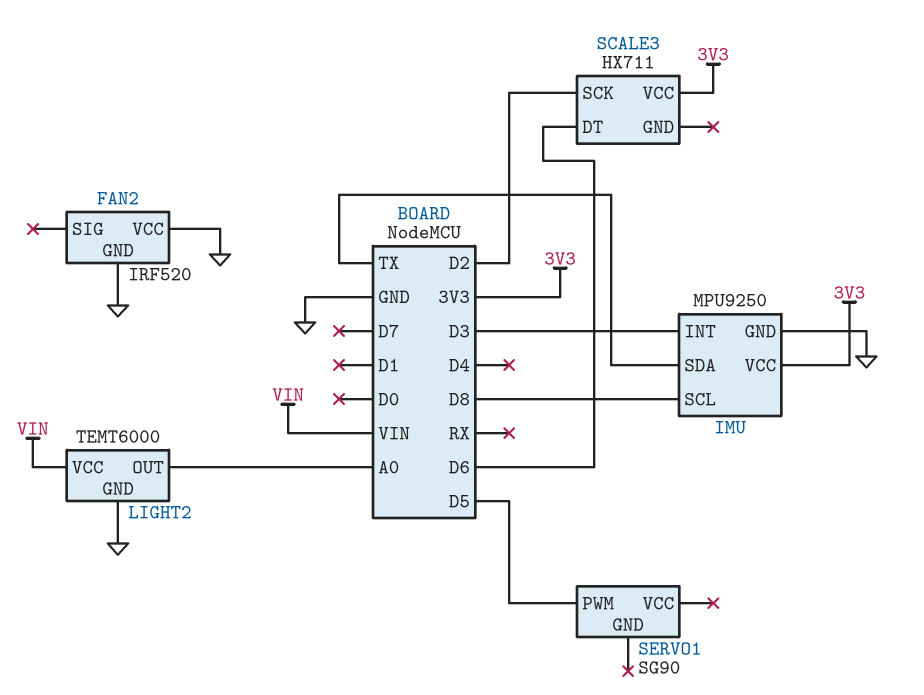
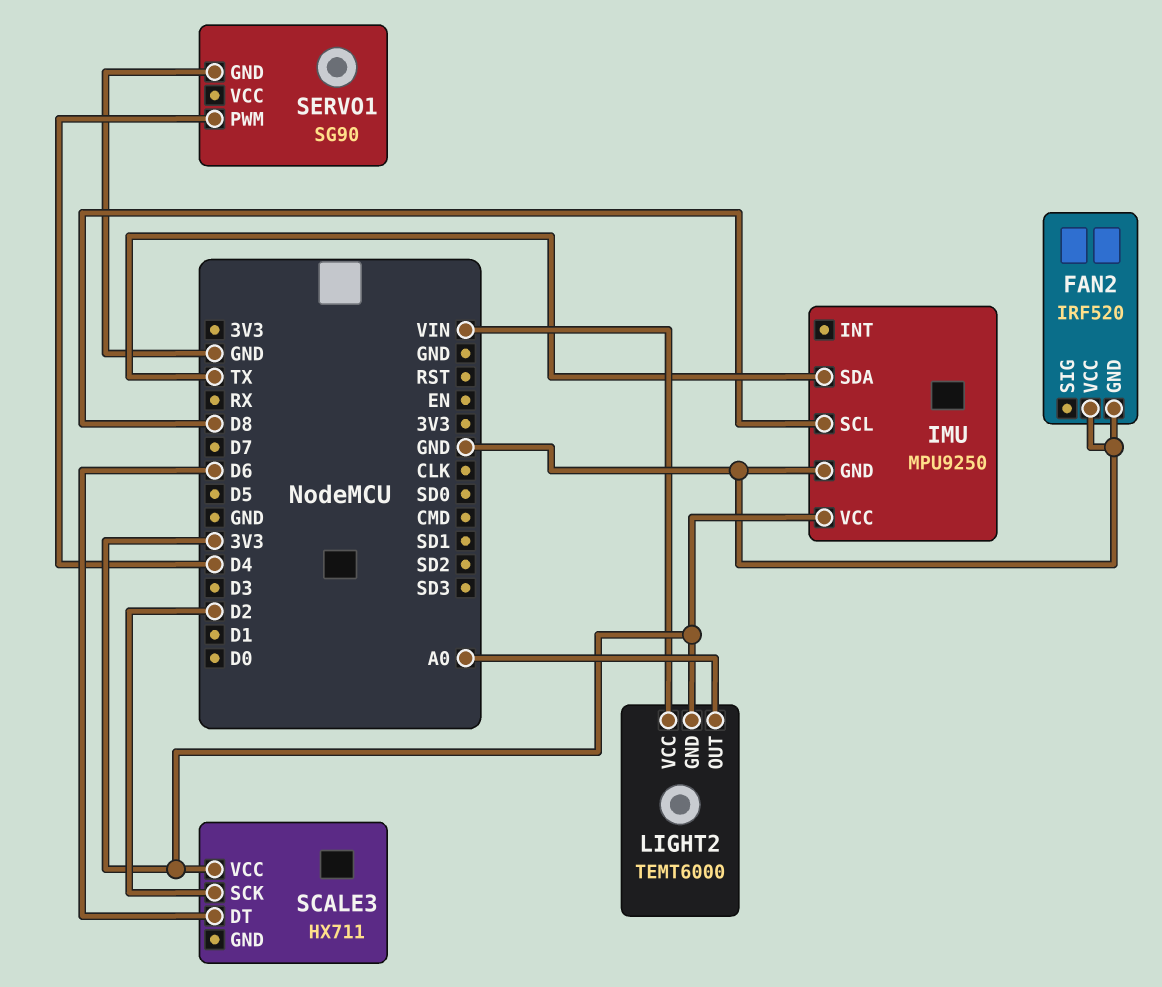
IMU pin INT: D3 -> none
LIGHT2 pin GND: GND -> 3V3
SERVO1 pin GND: none -> GND
SERVO1 pin PWM: D5 -> D4

